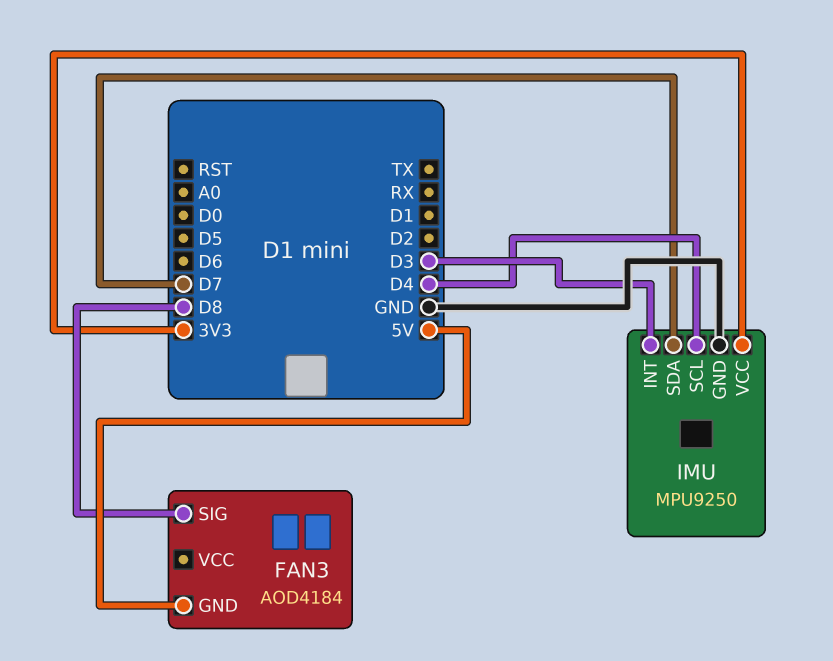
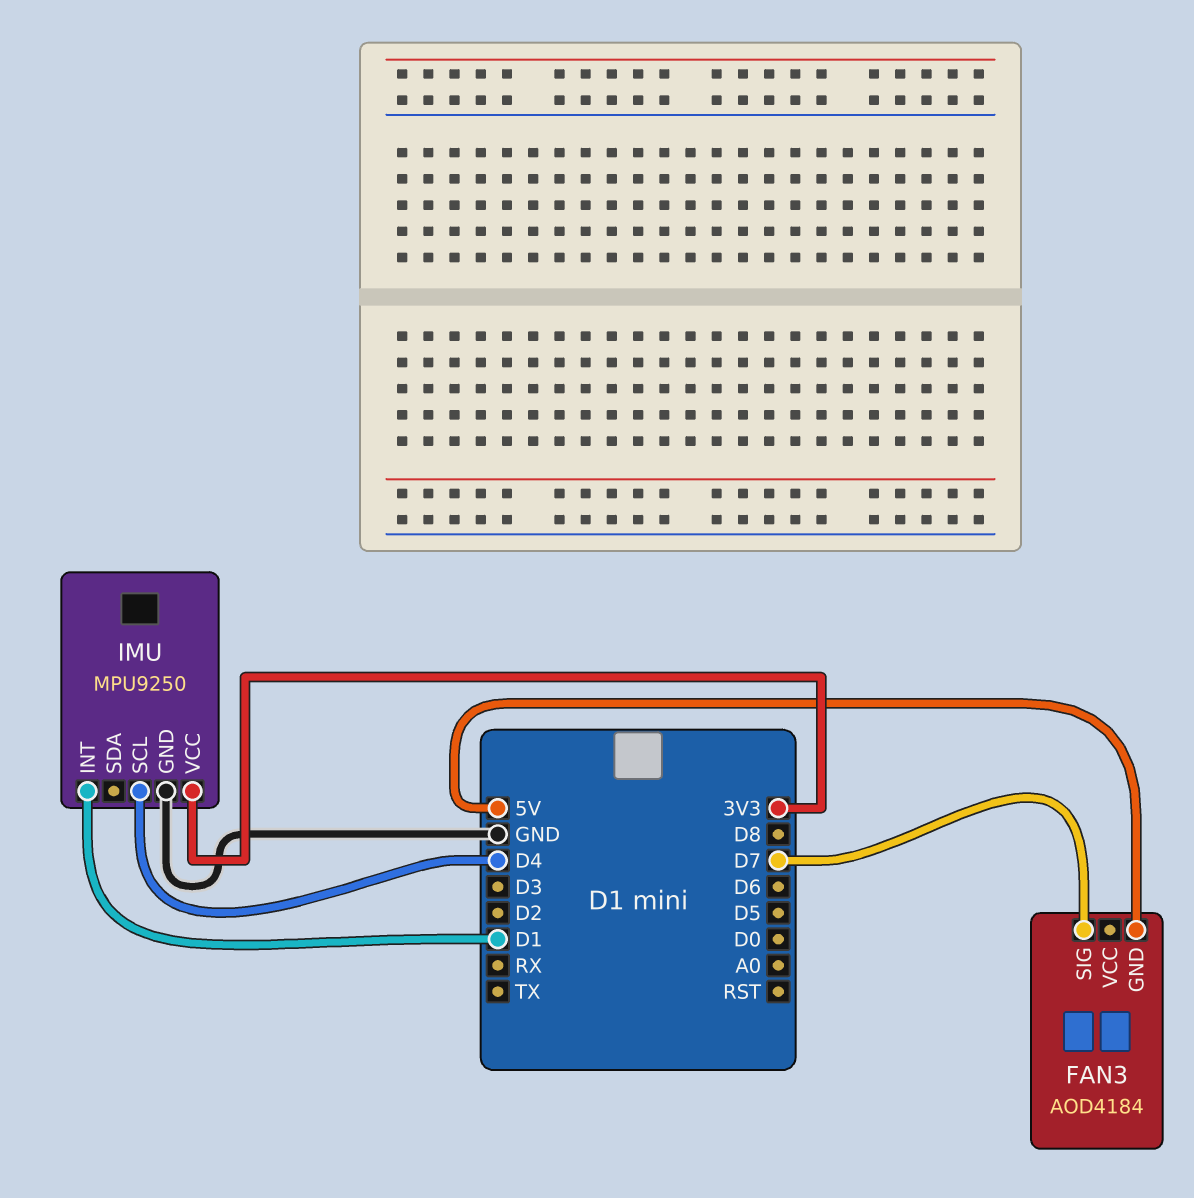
FAN3 pin SIG: D8 -> D7
IMU pin INT: D3 -> D1
IMU pin SDA: D7 -> none

